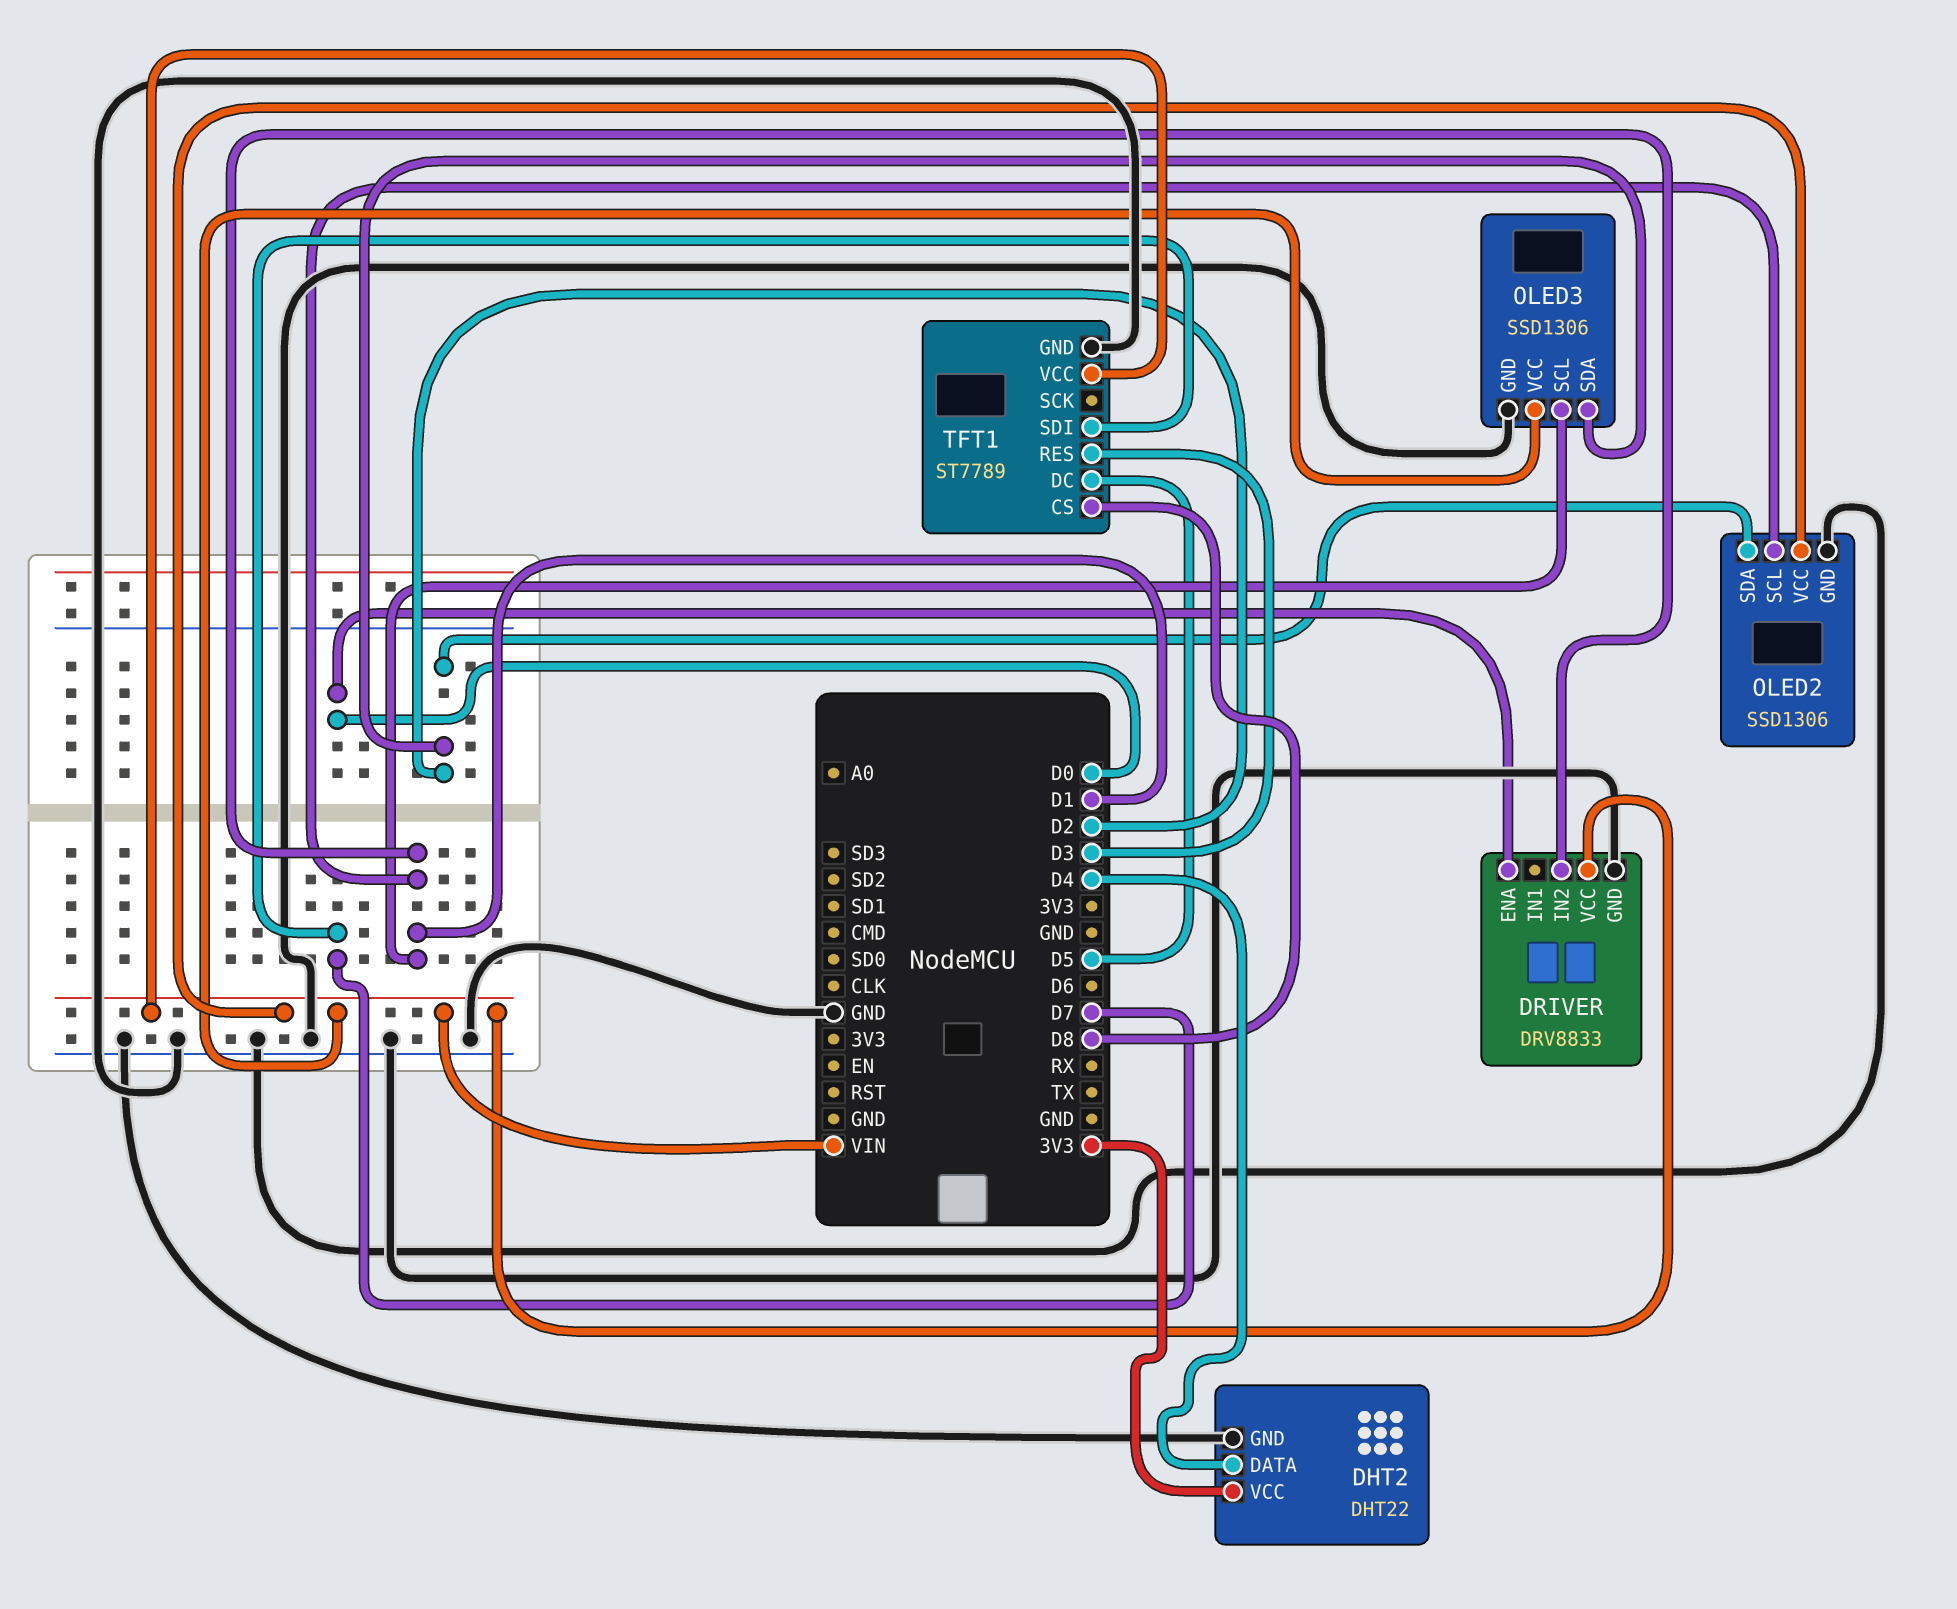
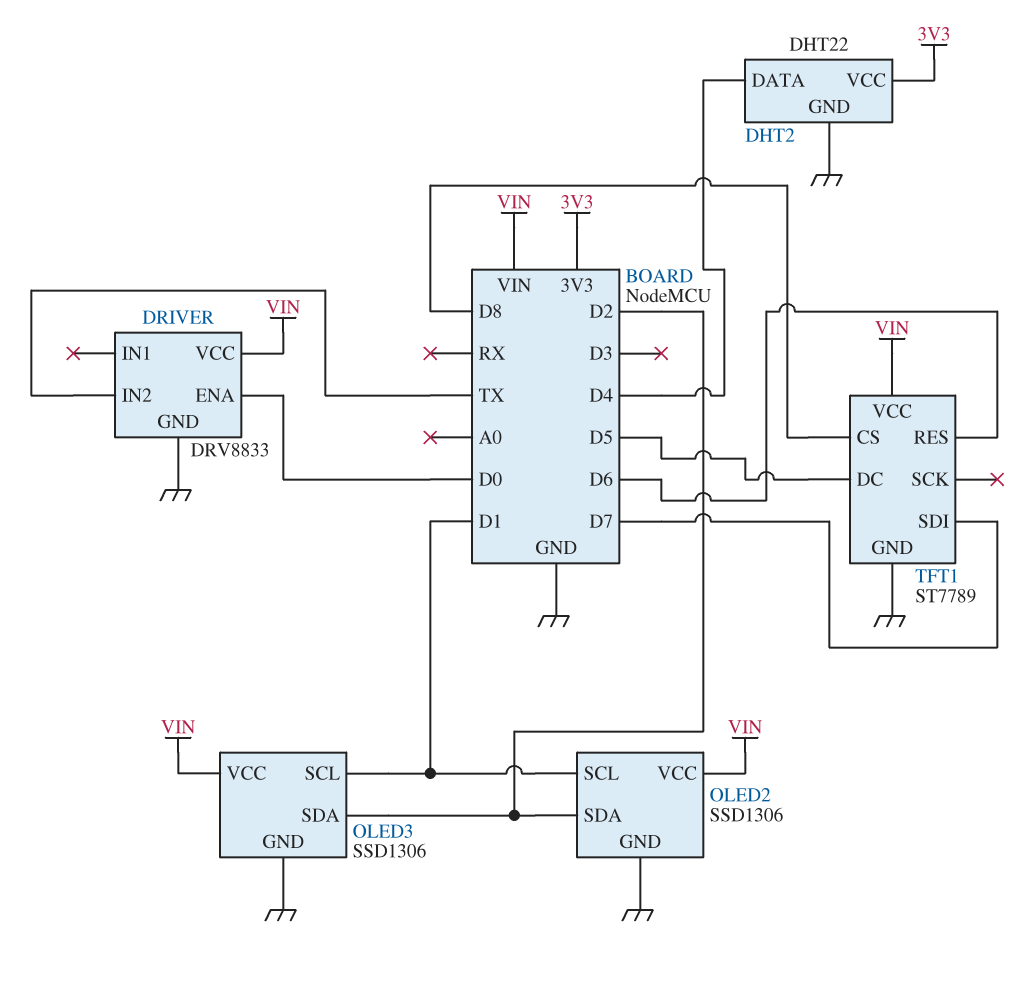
DRIVER pin IN2: D1 -> TX
TFT1 pin RES: D3 -> D6

